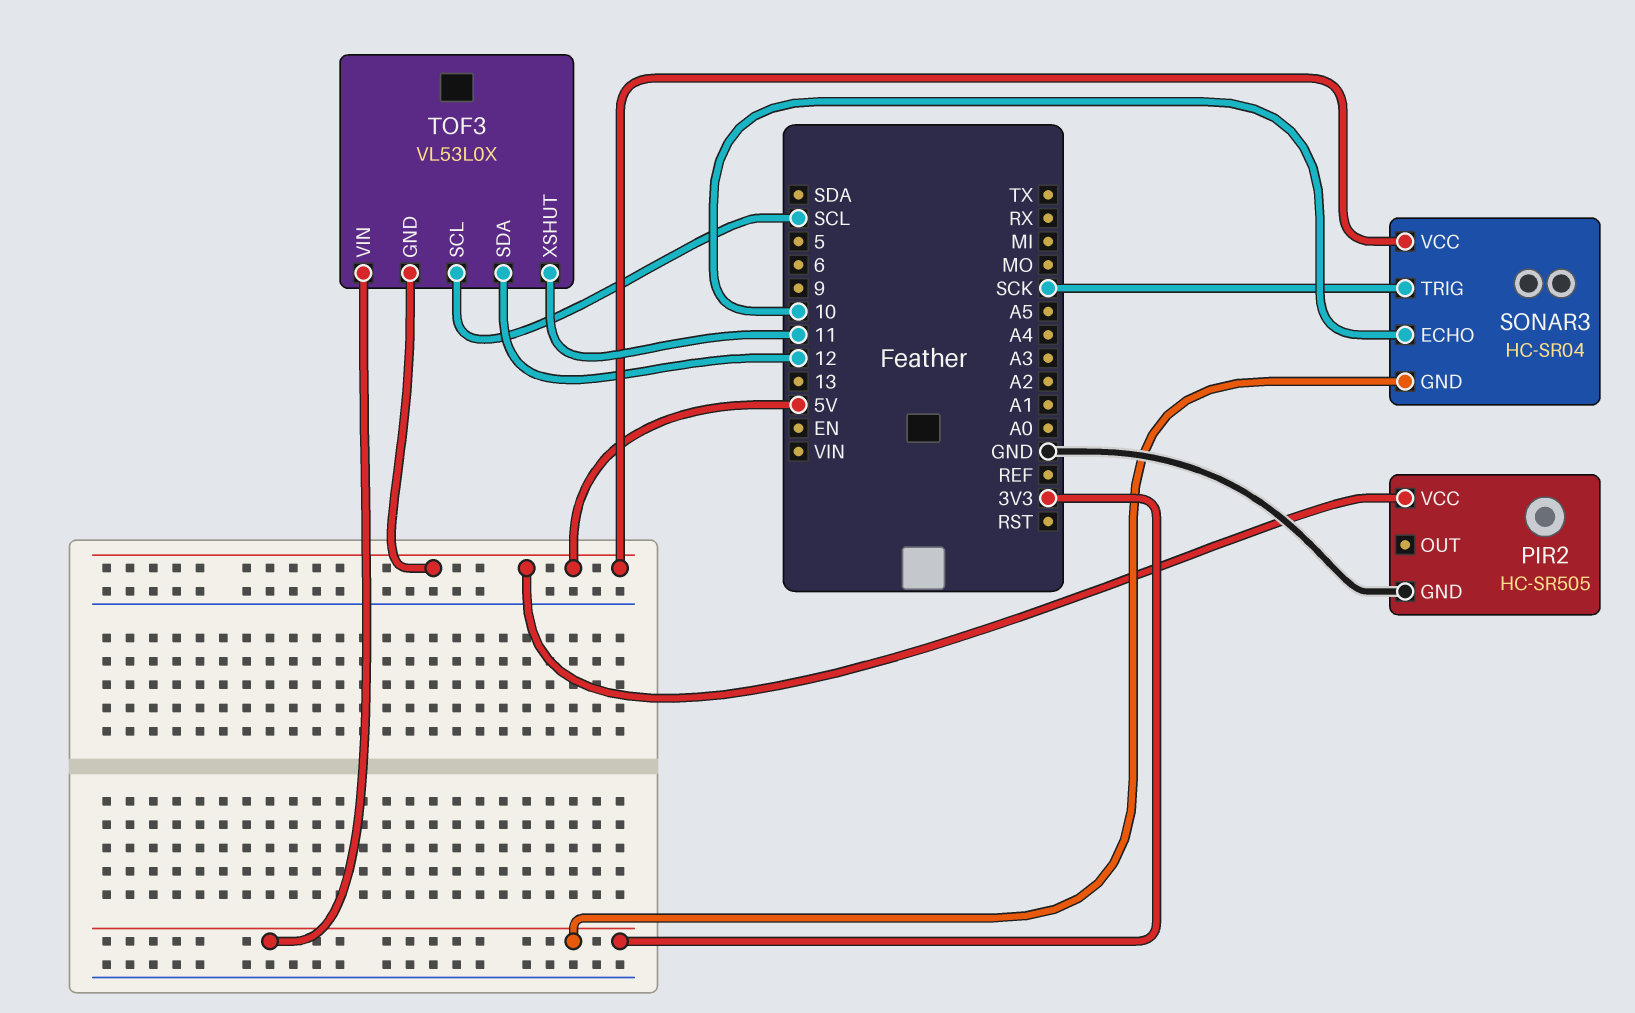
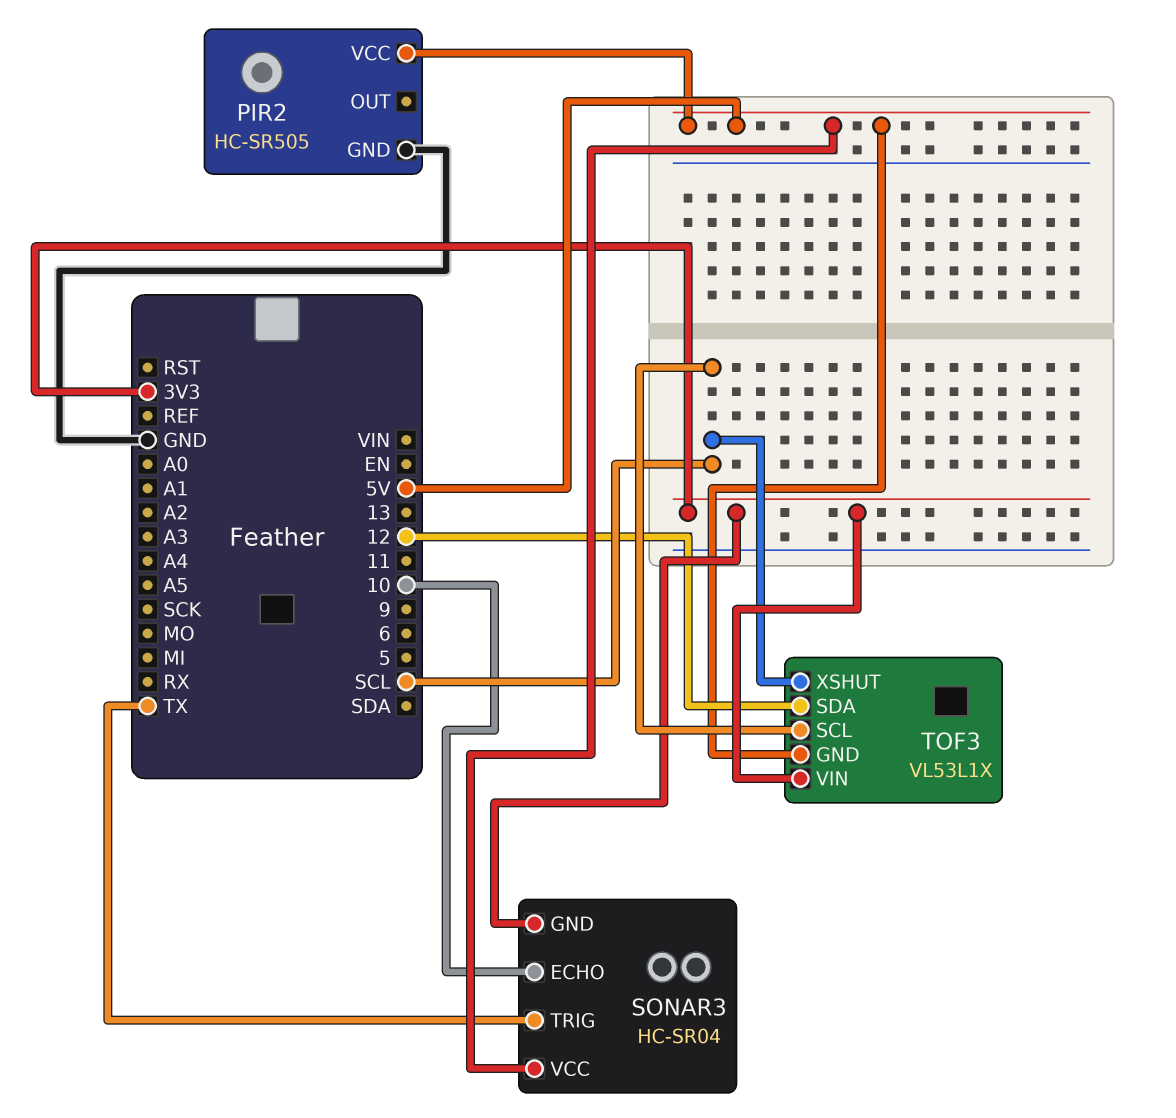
SONAR3 pin TRIG: SCK -> TX
TOF3: VL53L0X -> VL53L1X
TOF3 pin XSHUT: 11 -> SCL

